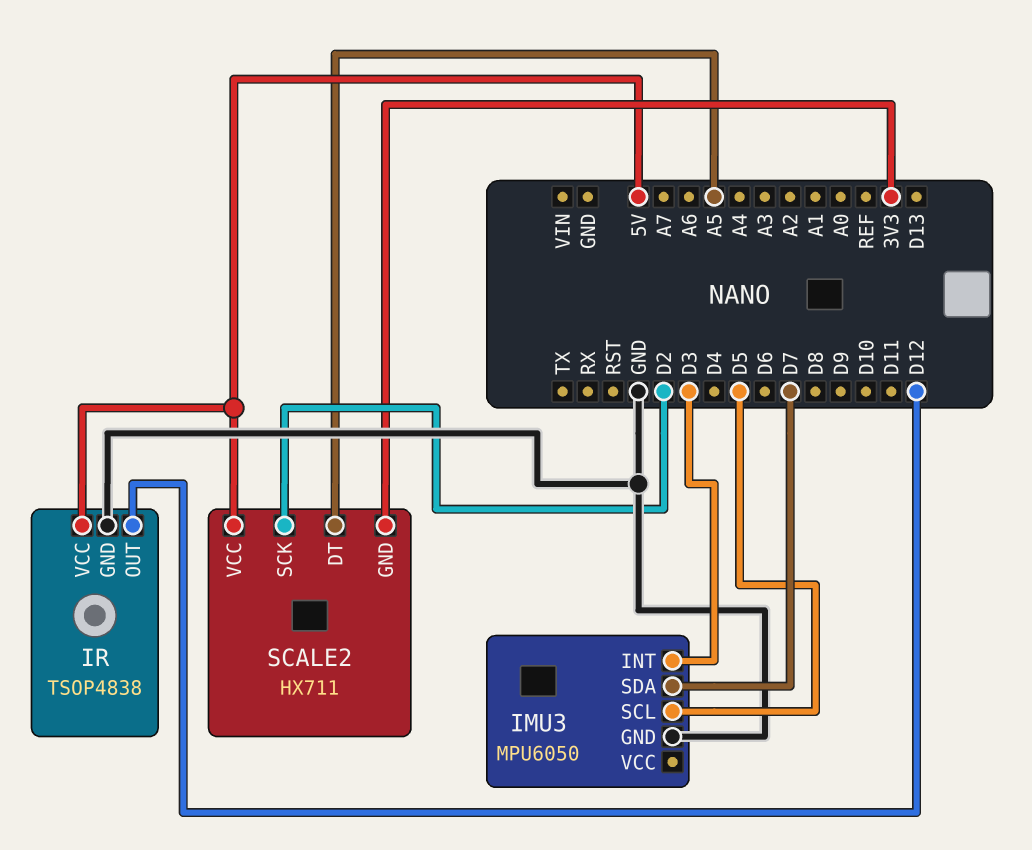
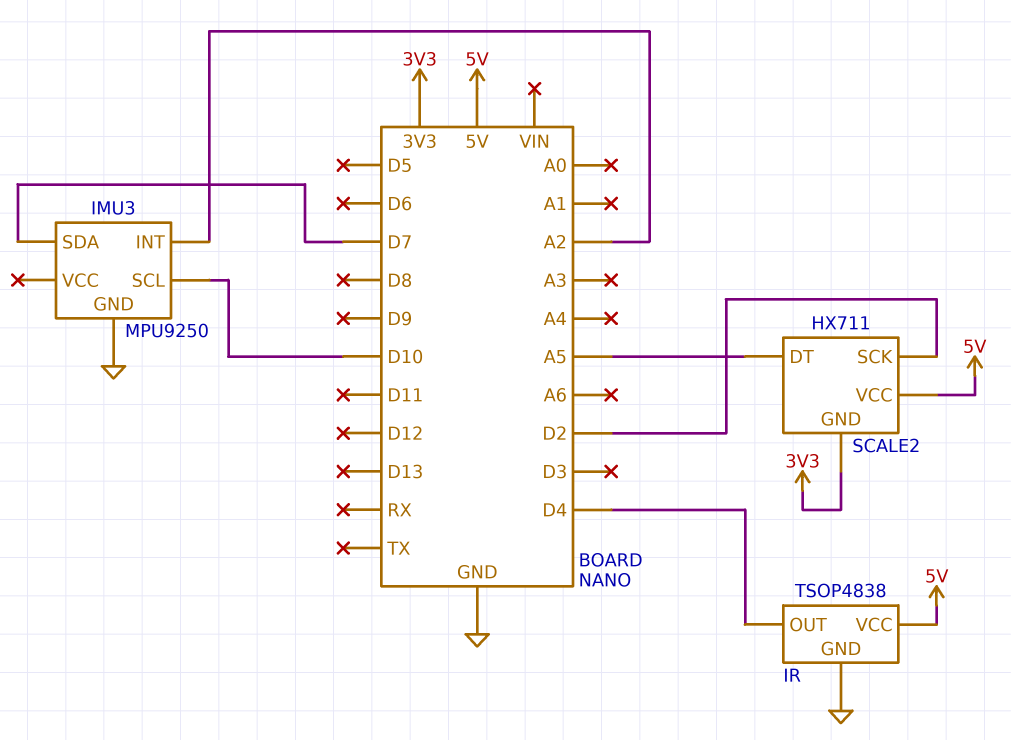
IMU3: MPU6050 -> MPU9250
IMU3 pin INT: D3 -> A2
IMU3 pin SCL: D5 -> D10
IR pin OUT: D12 -> D4

